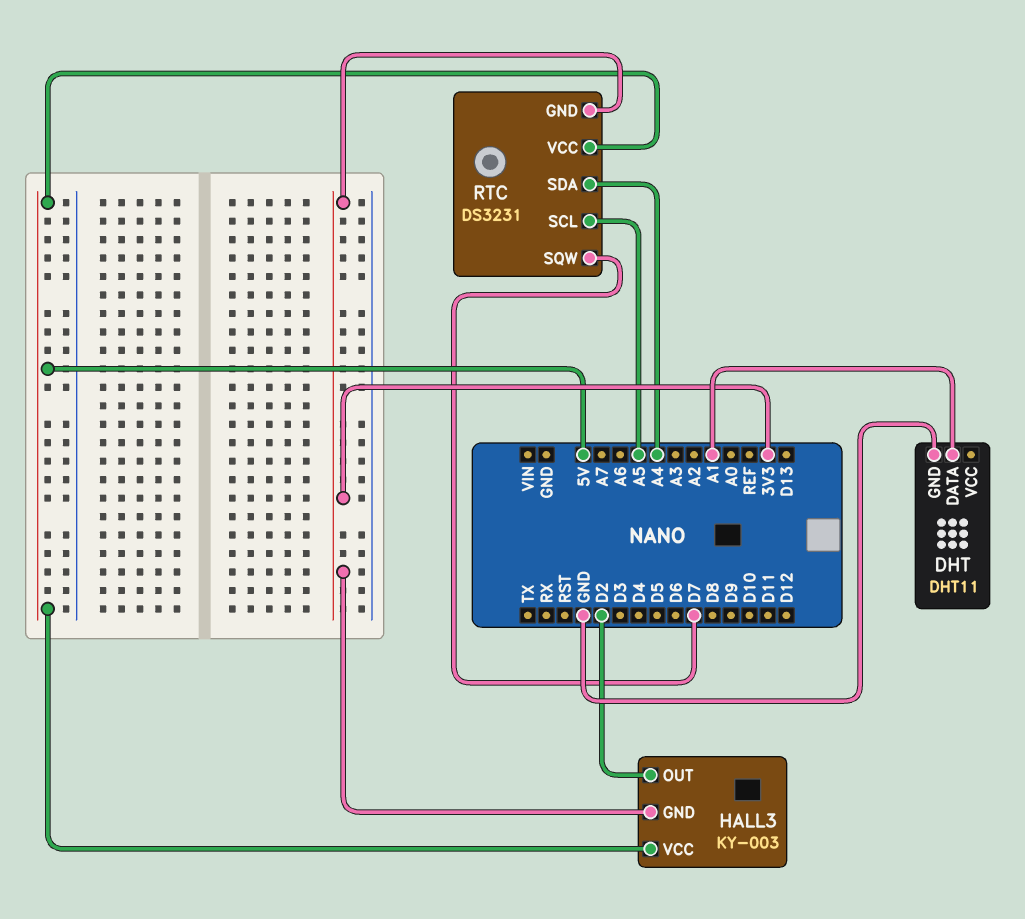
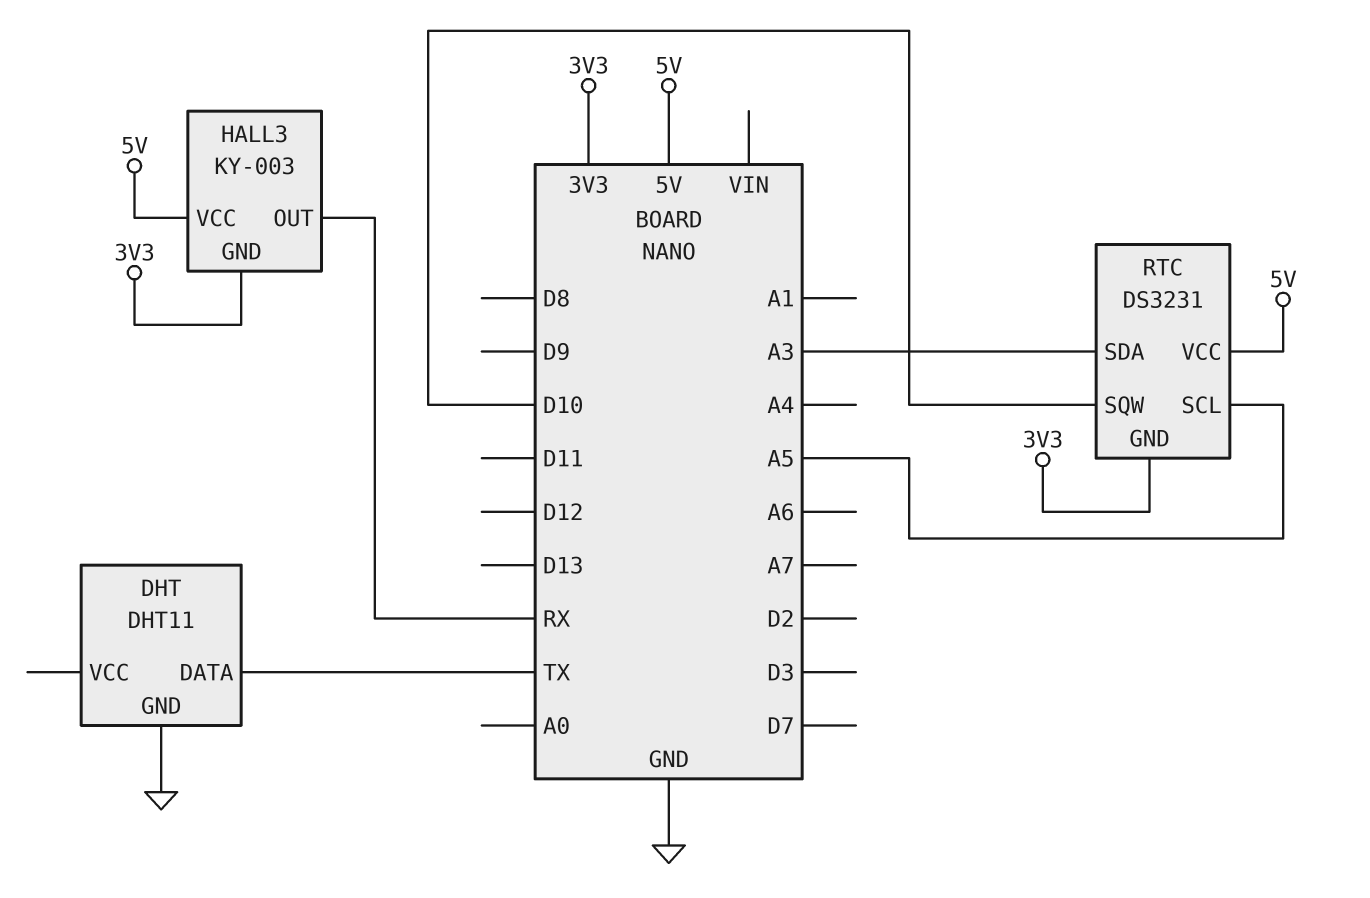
DHT pin DATA: A1 -> TX
HALL3 pin OUT: D2 -> RX
RTC pin SDA: A4 -> A3
RTC pin SQW: D7 -> D10

